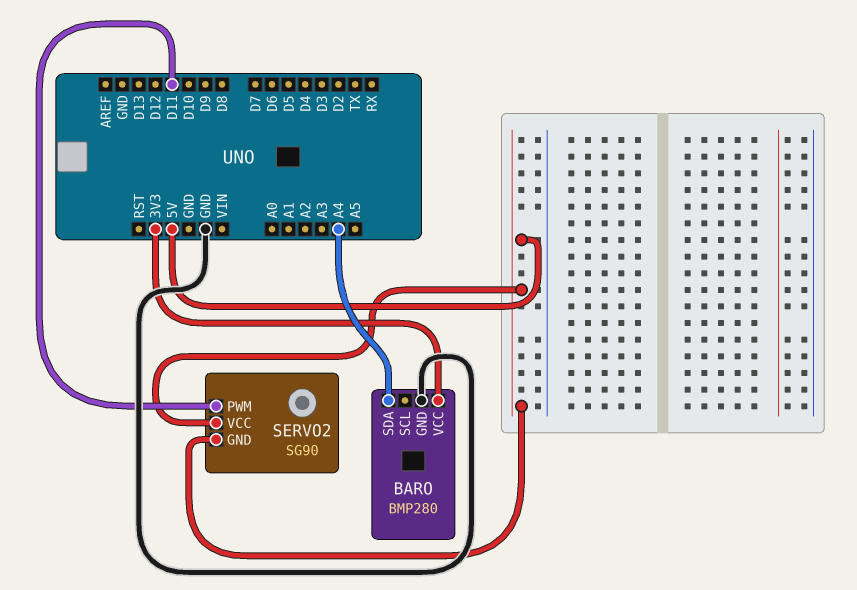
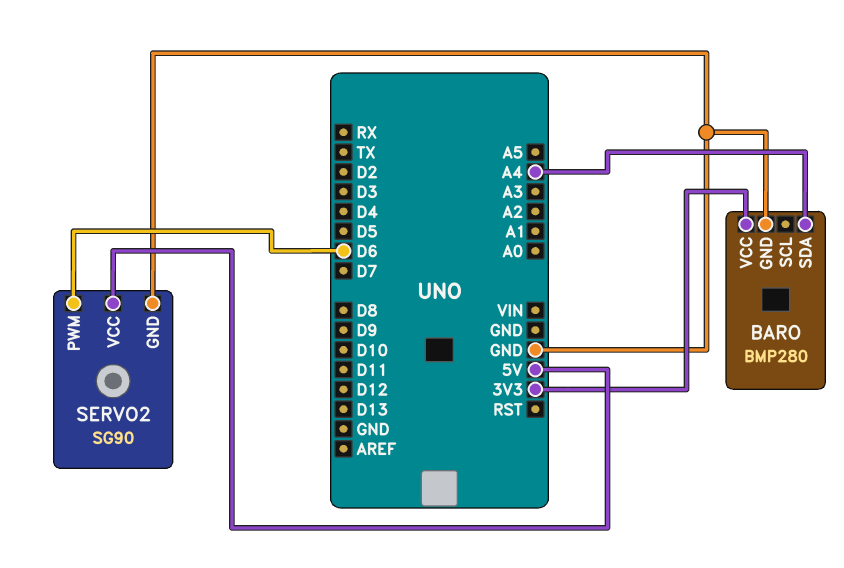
SERVO2 pin GND: 5V -> GND
SERVO2 pin PWM: D11 -> D6

